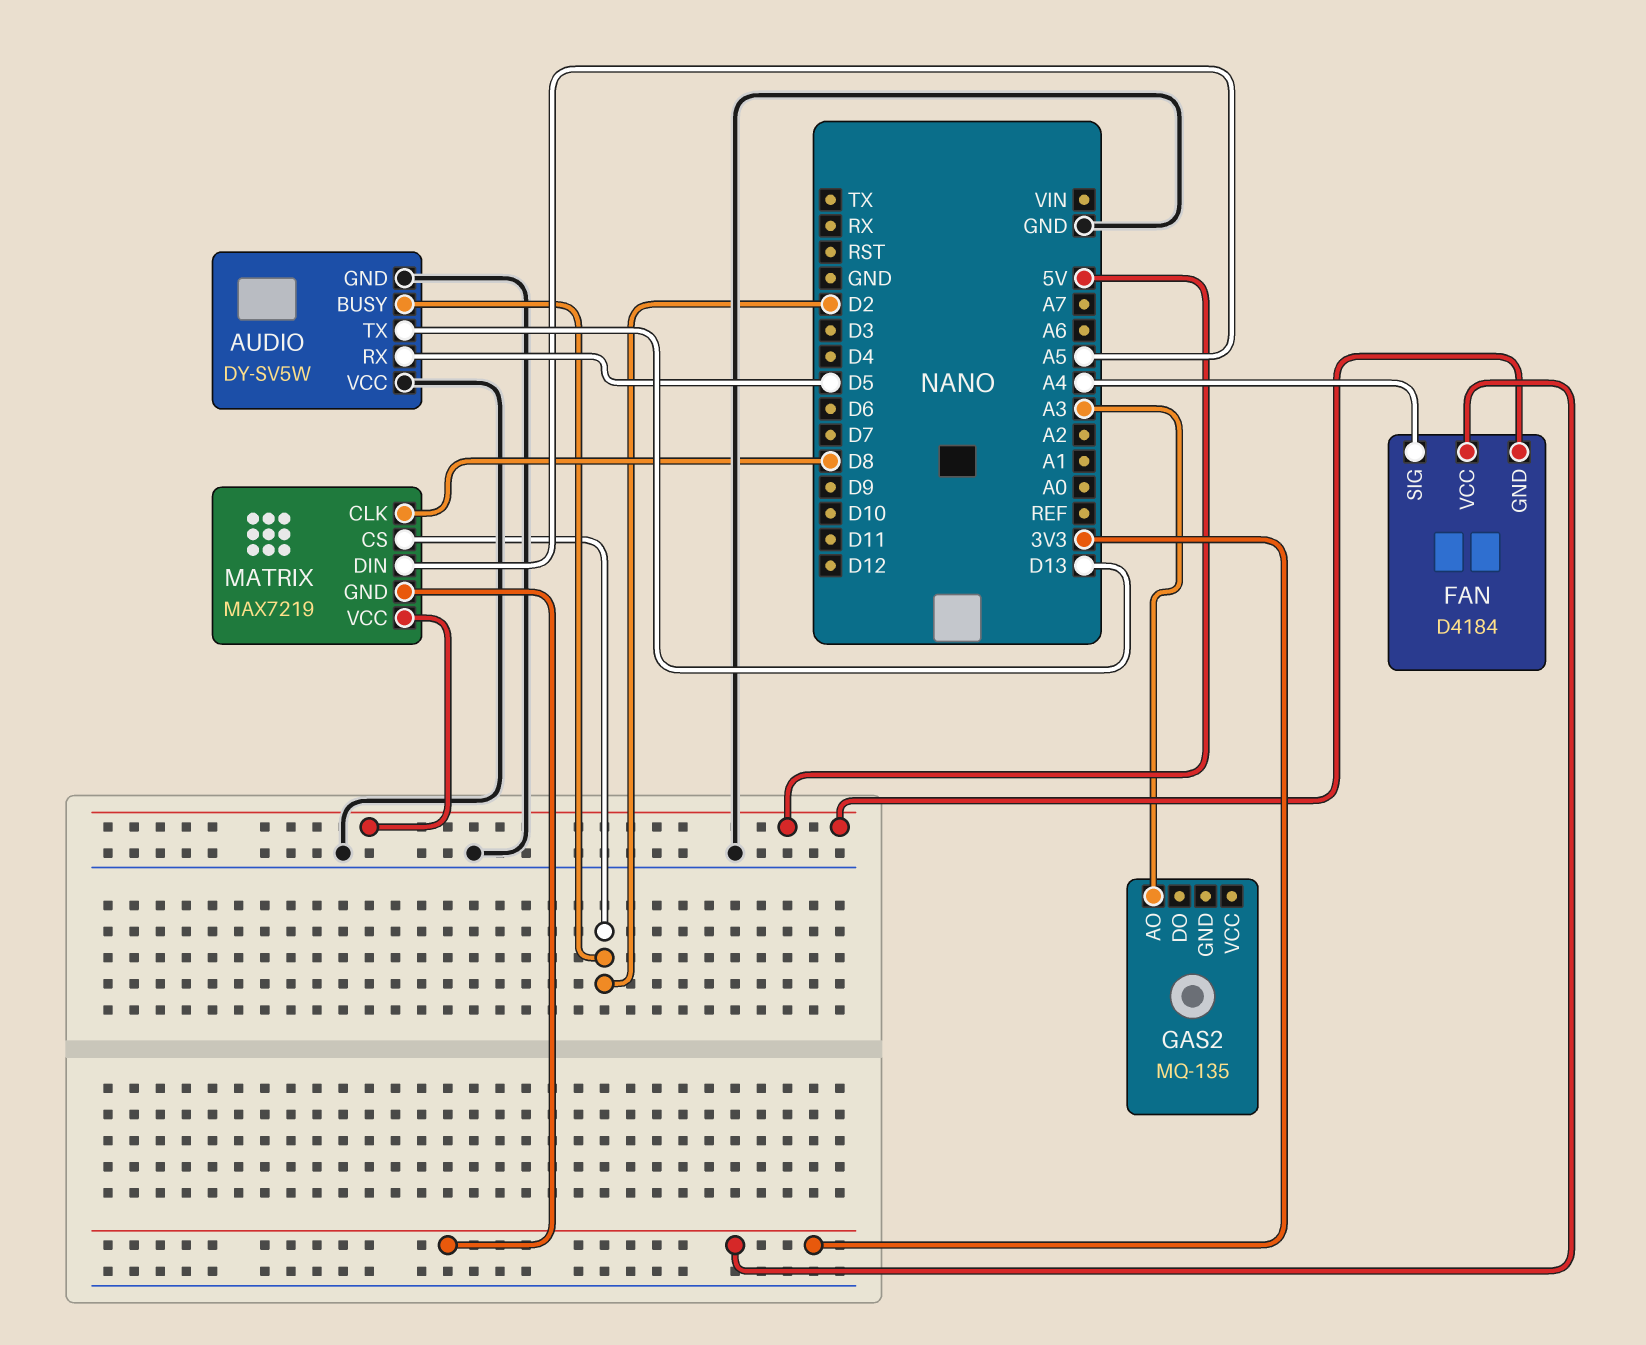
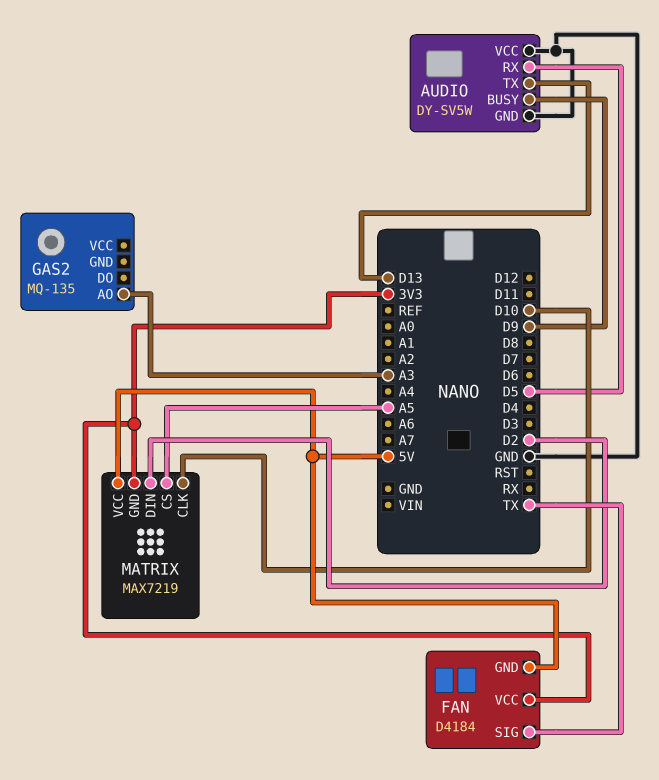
AUDIO pin BUSY: D2 -> D9
FAN pin SIG: A4 -> TX
MATRIX pin CLK: D8 -> D10
MATRIX pin CS: D2 -> A5
MATRIX pin DIN: A5 -> D2

